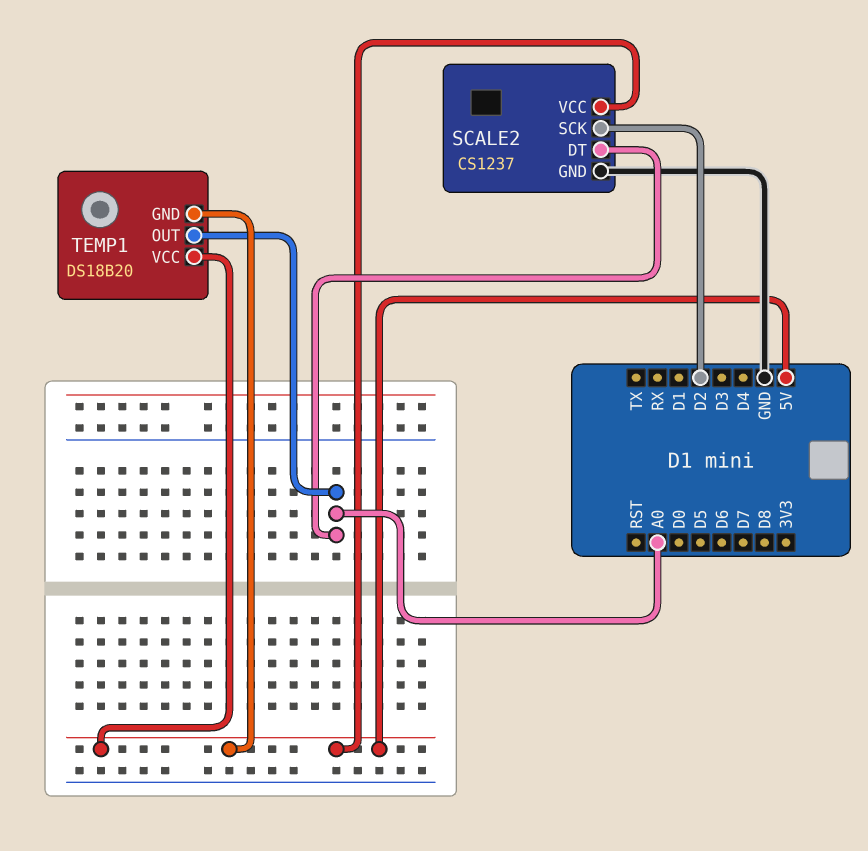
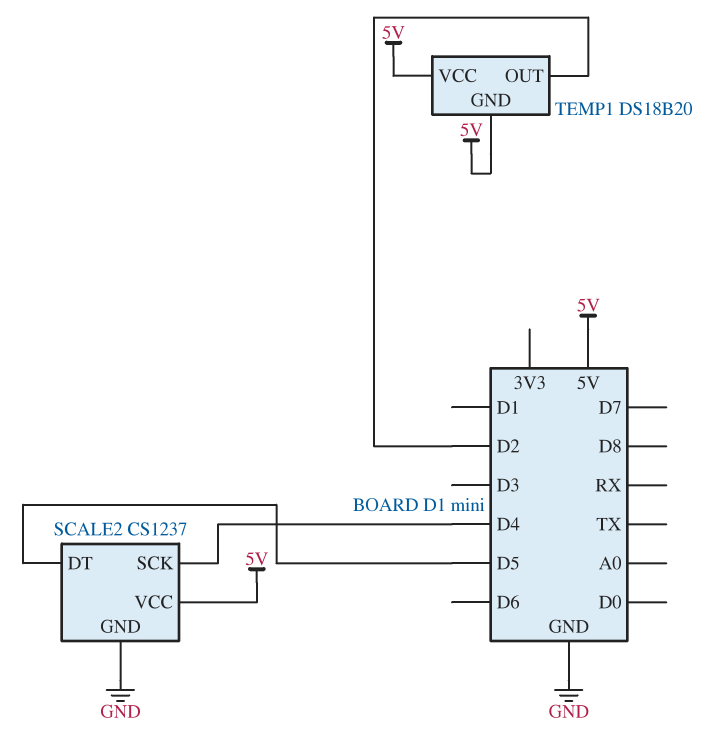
SCALE2 pin DT: A0 -> D5
SCALE2 pin SCK: D2 -> D4
TEMP1 pin OUT: A0 -> D2

